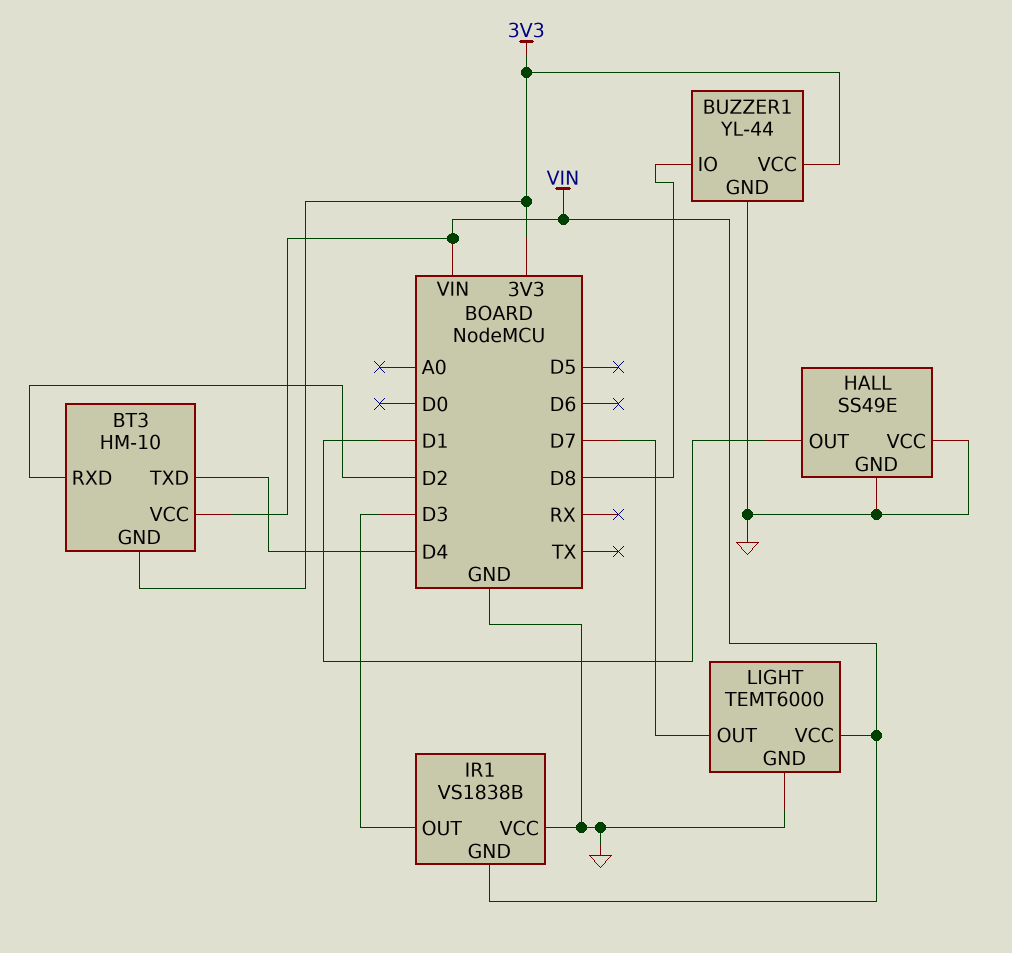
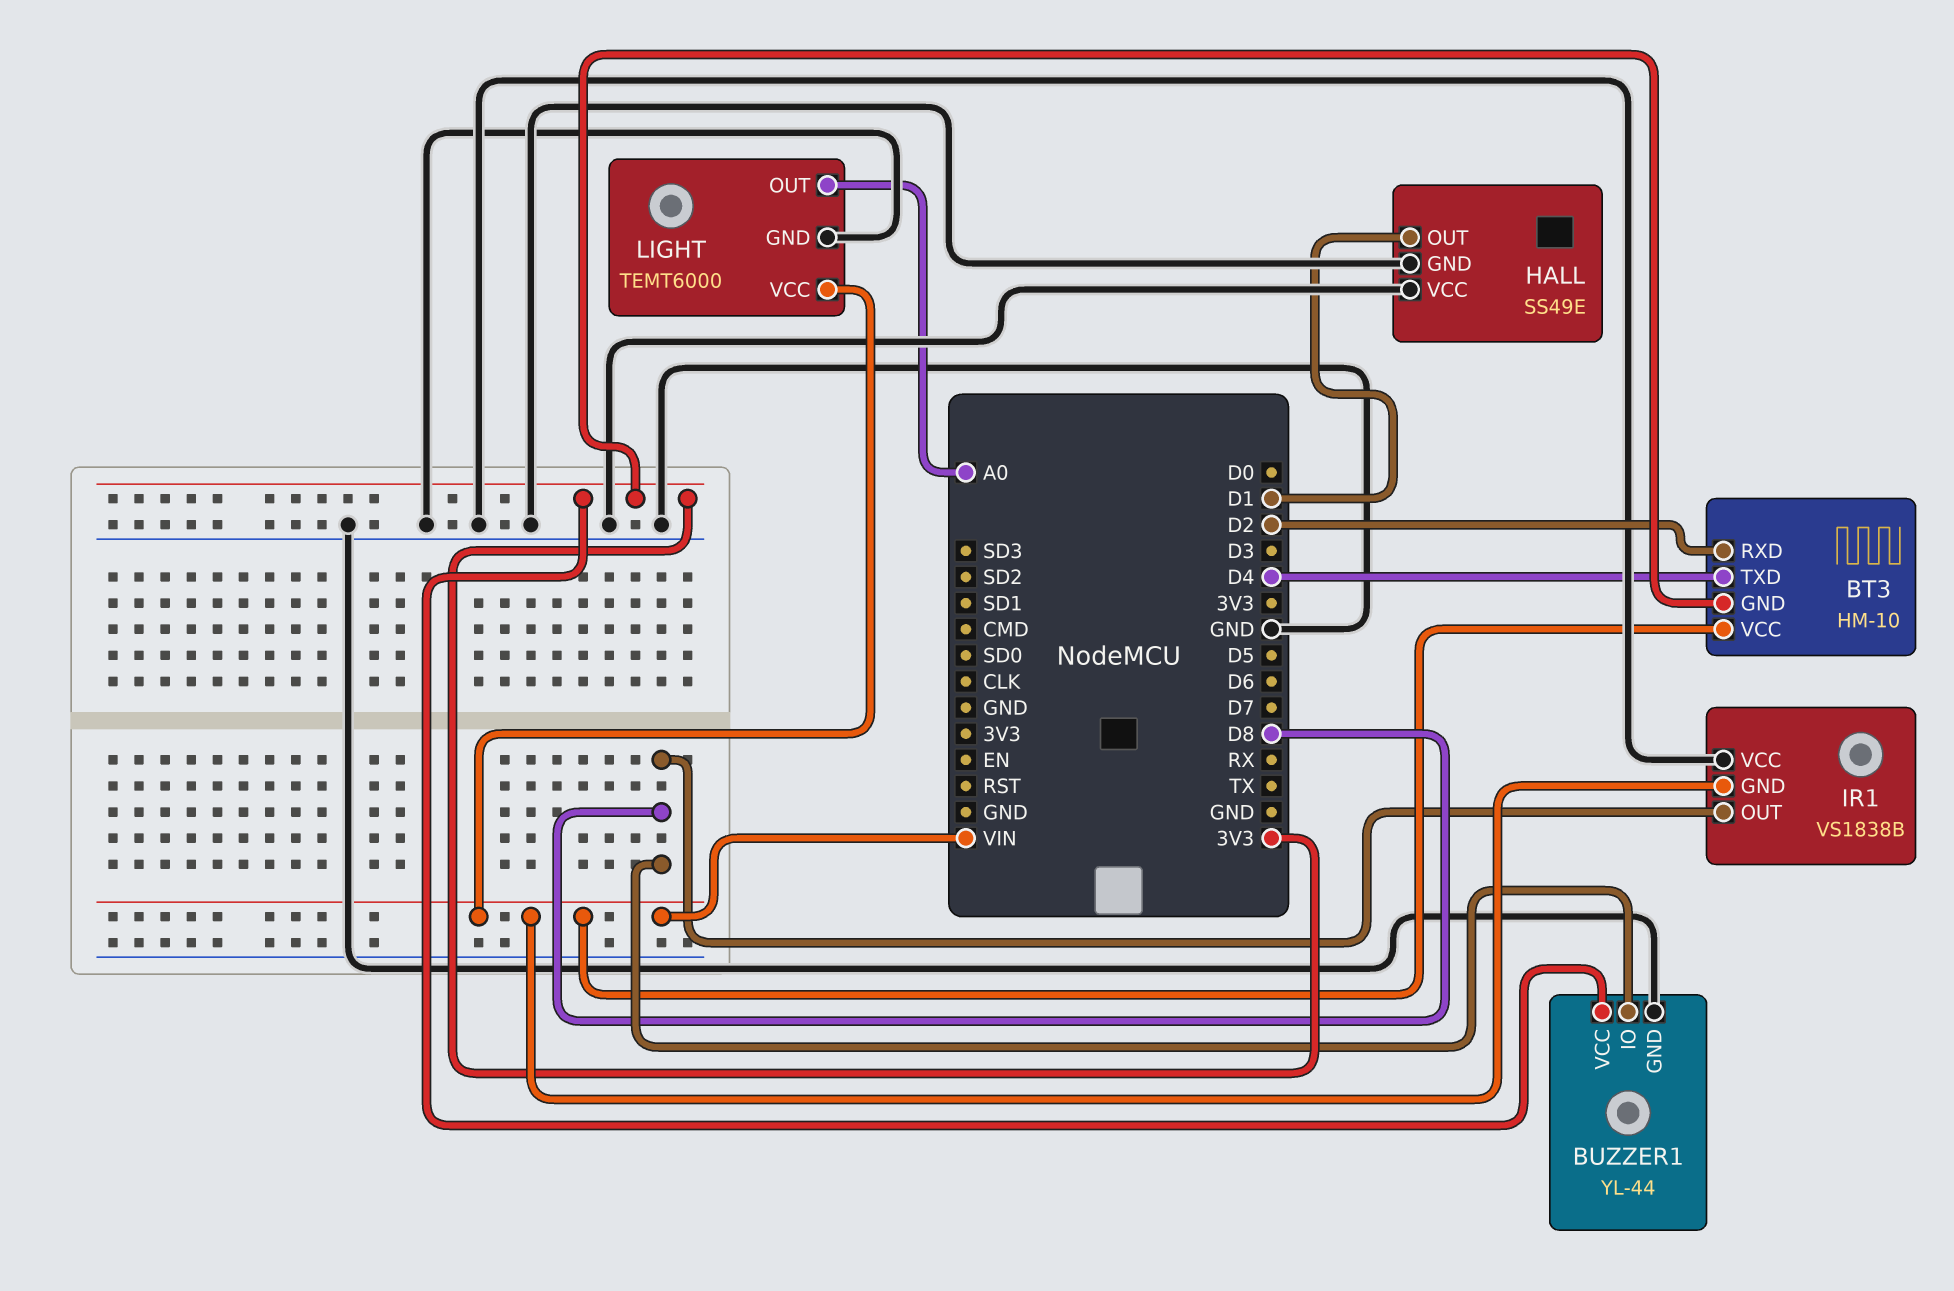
IR1 pin OUT: D3 -> D8
LIGHT pin OUT: D7 -> A0

